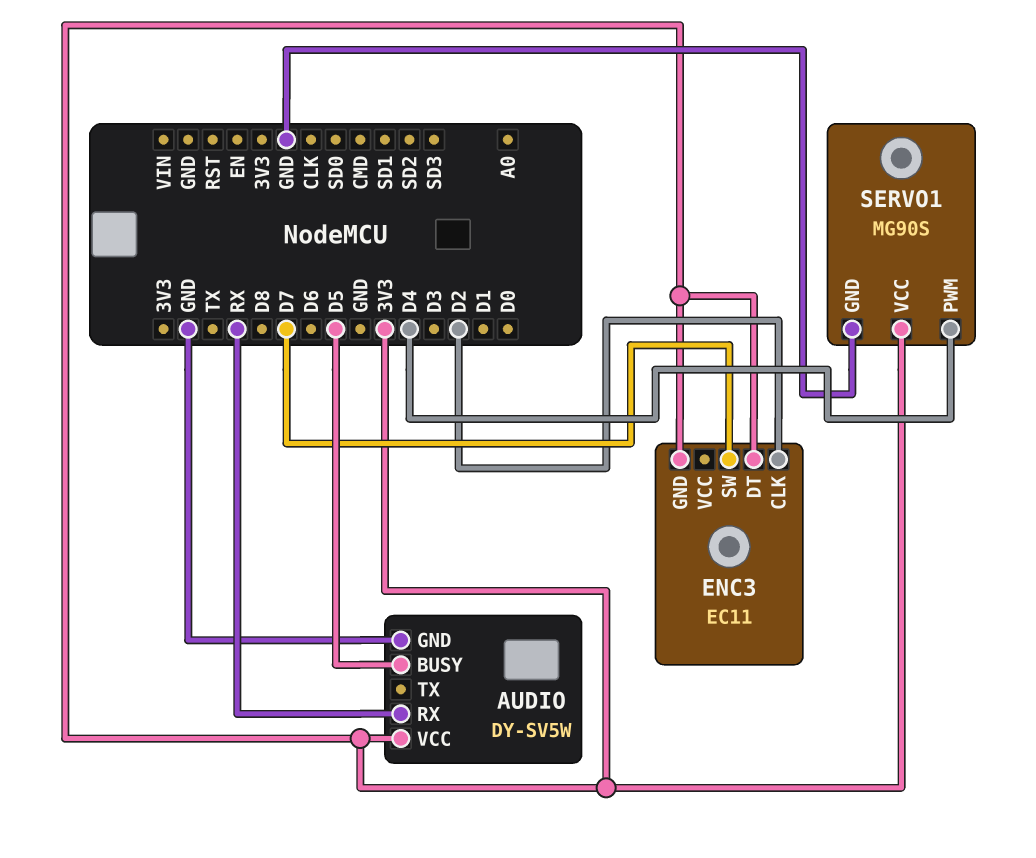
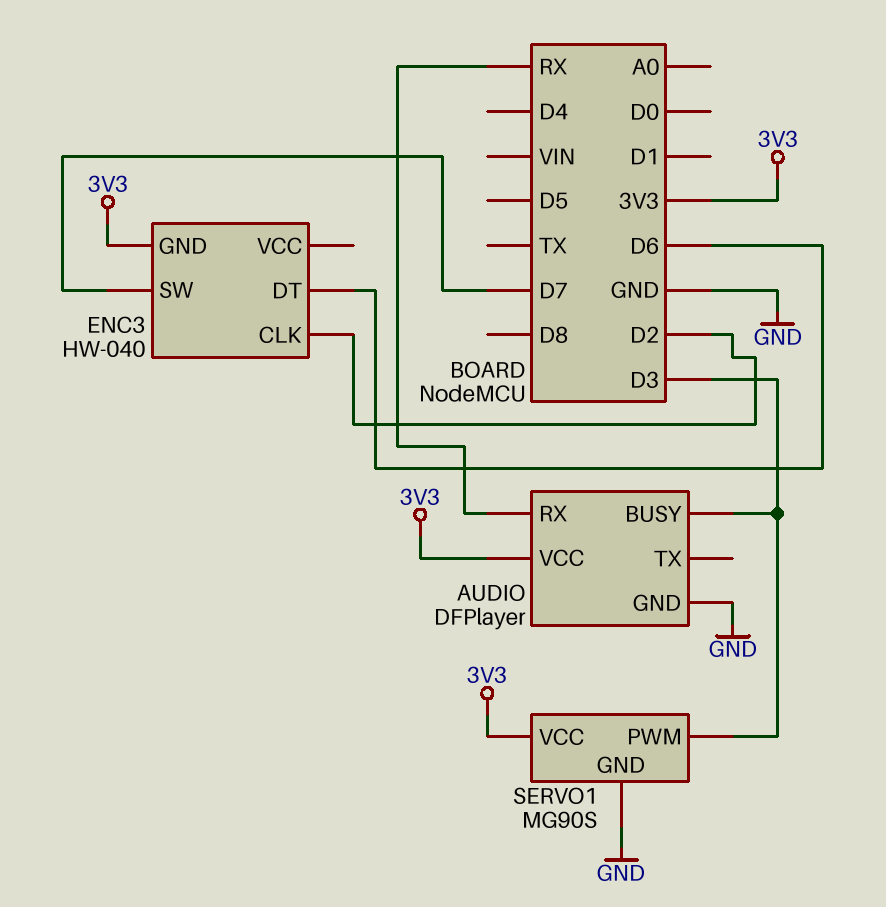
AUDIO: DY-SV5W -> DFPlayer
AUDIO pin BUSY: D5 -> D3
ENC3: EC11 -> HW-040
ENC3 pin DT: 3V3 -> D6
SERVO1 pin PWM: D4 -> D3

